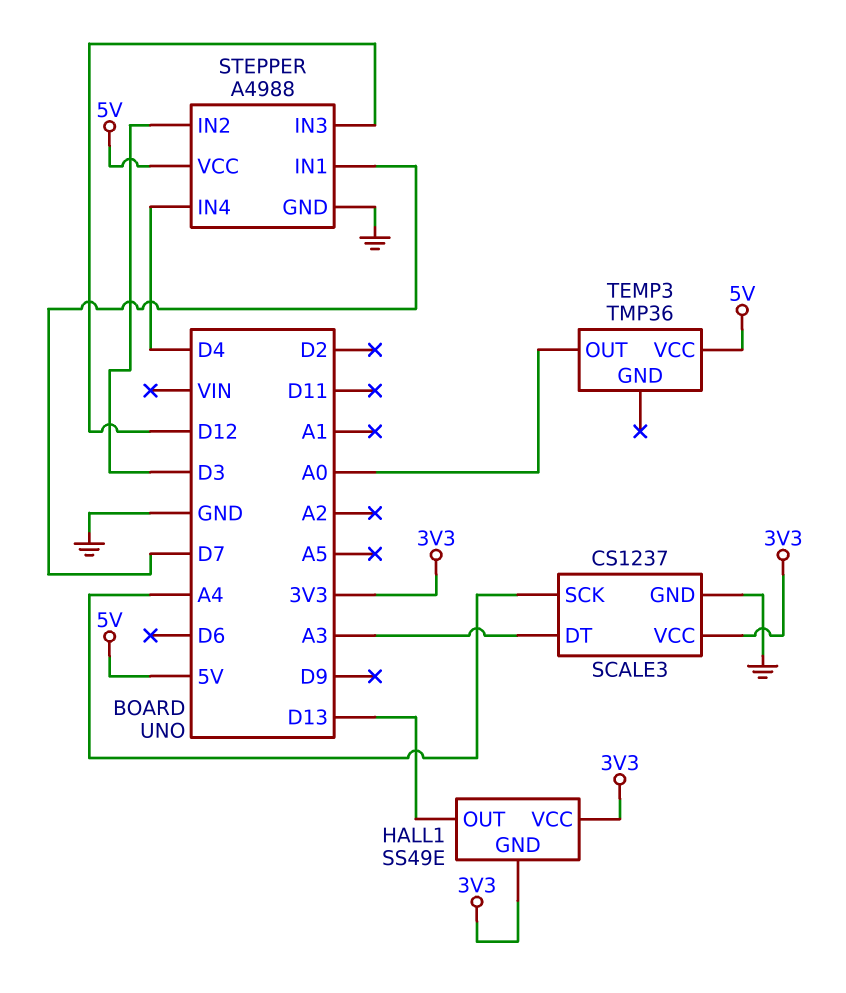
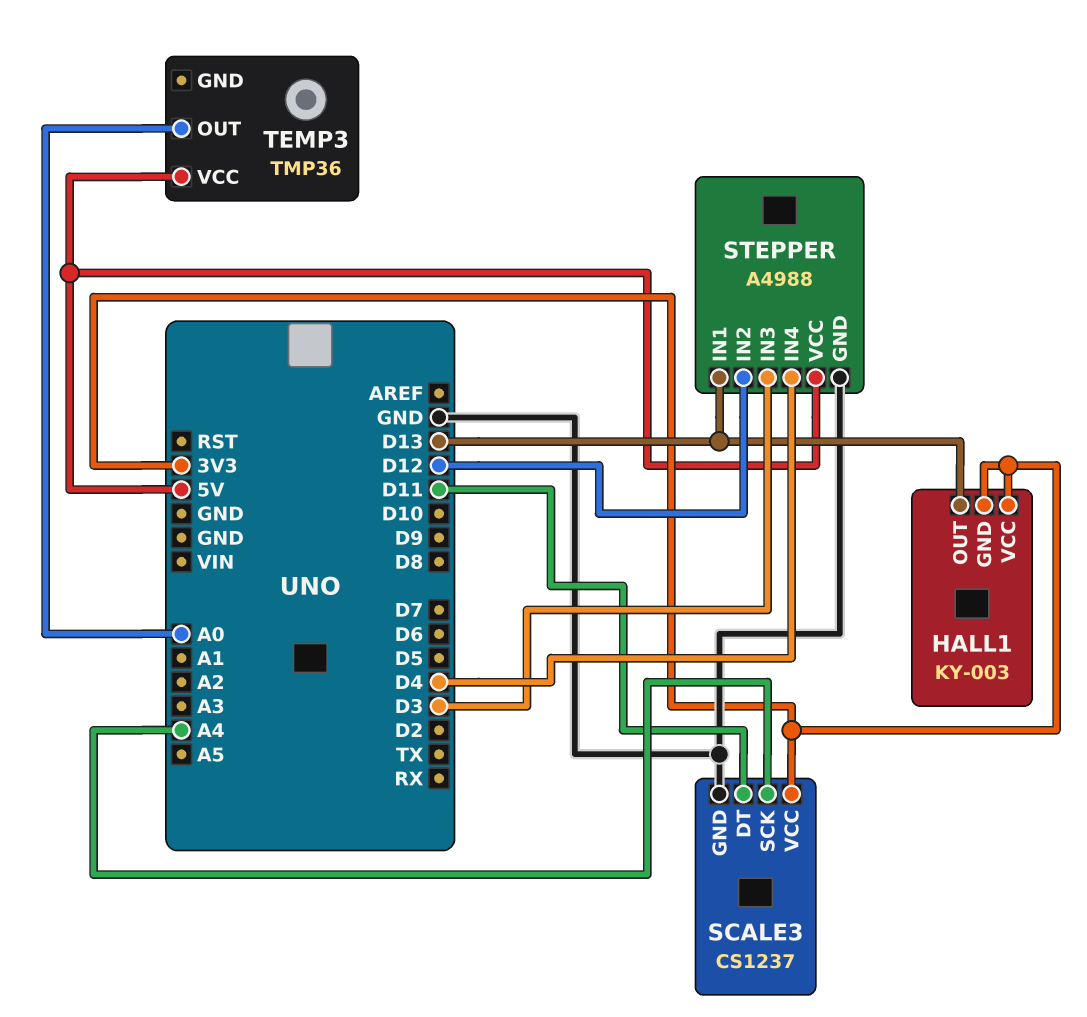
HALL1: SS49E -> KY-003
SCALE3 pin DT: A3 -> D11
STEPPER pin IN1: D7 -> D13
STEPPER pin IN2: D3 -> D12
STEPPER pin IN3: D12 -> D3

